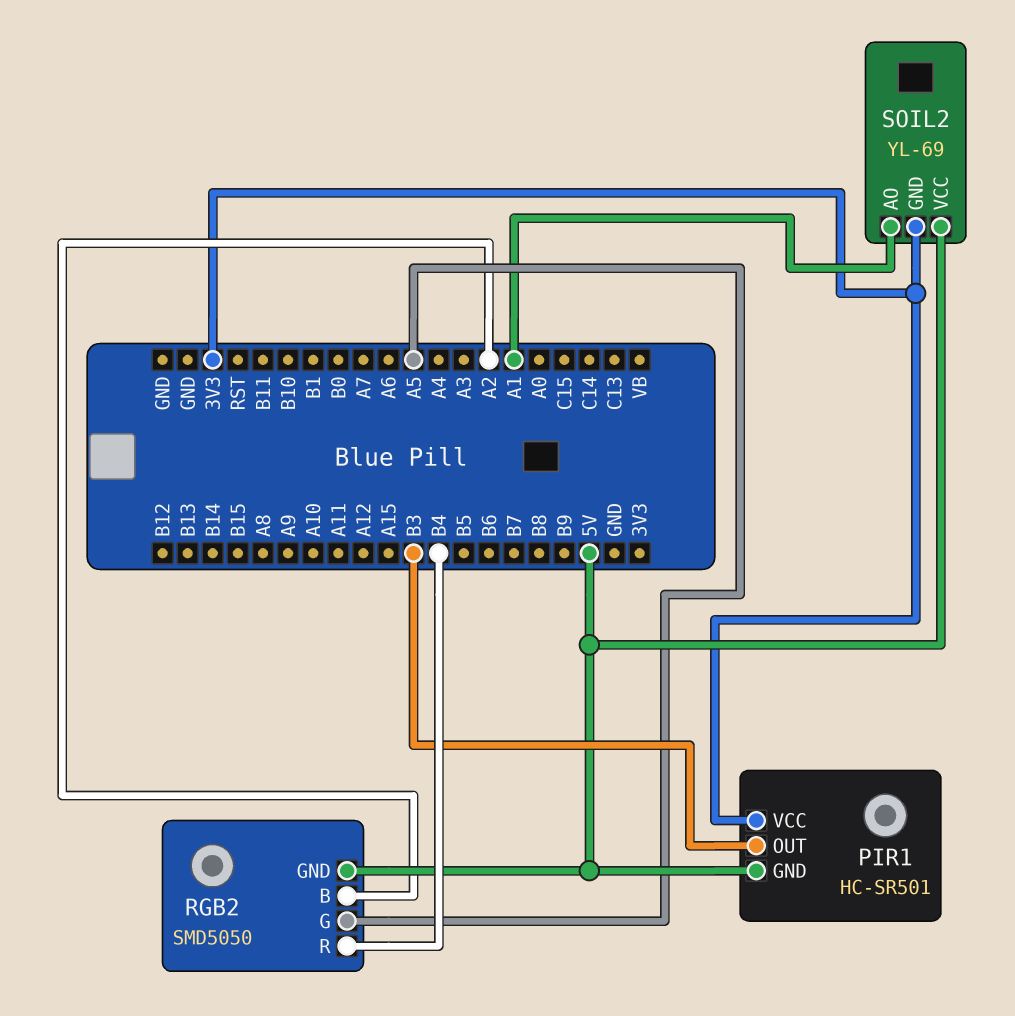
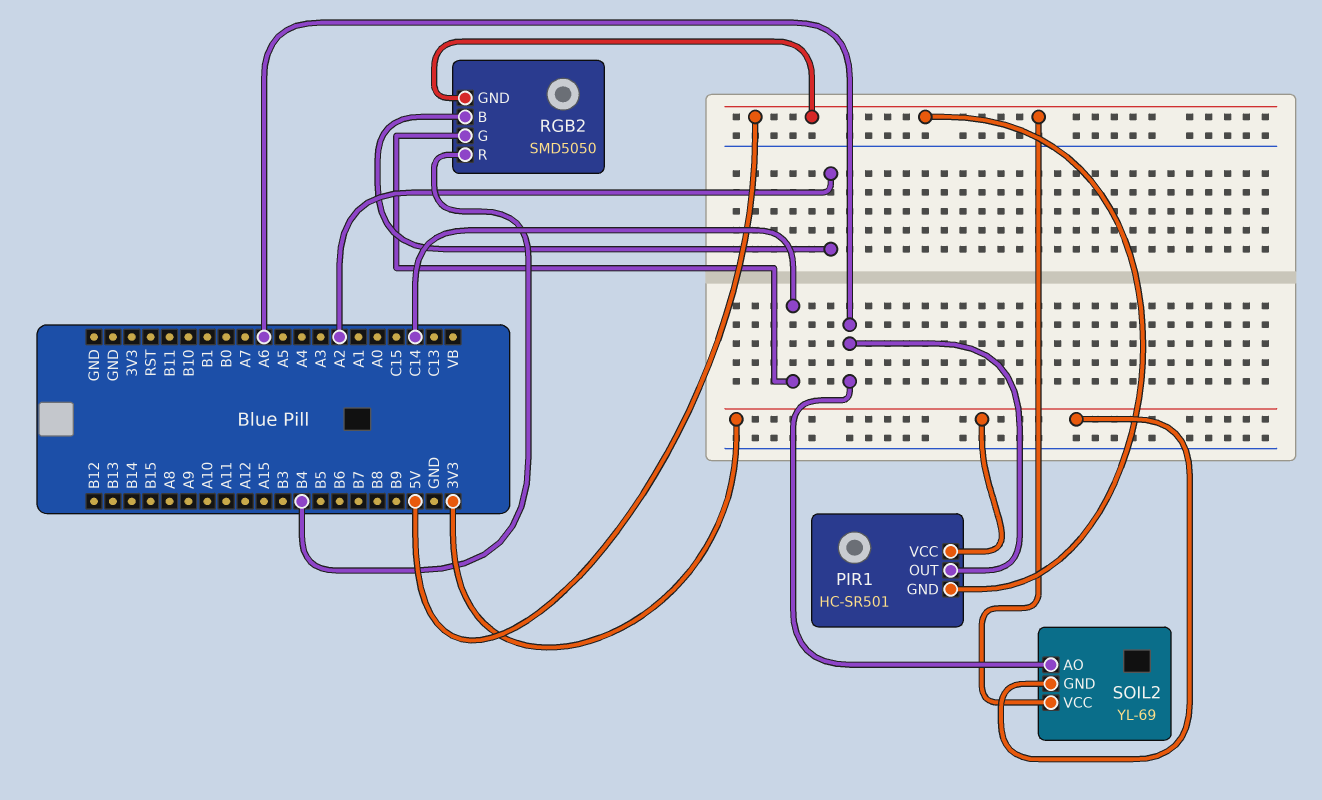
PIR1 pin OUT: B3 -> A6
RGB2 pin G: A5 -> C14
SOIL2 pin AO: A1 -> A6

